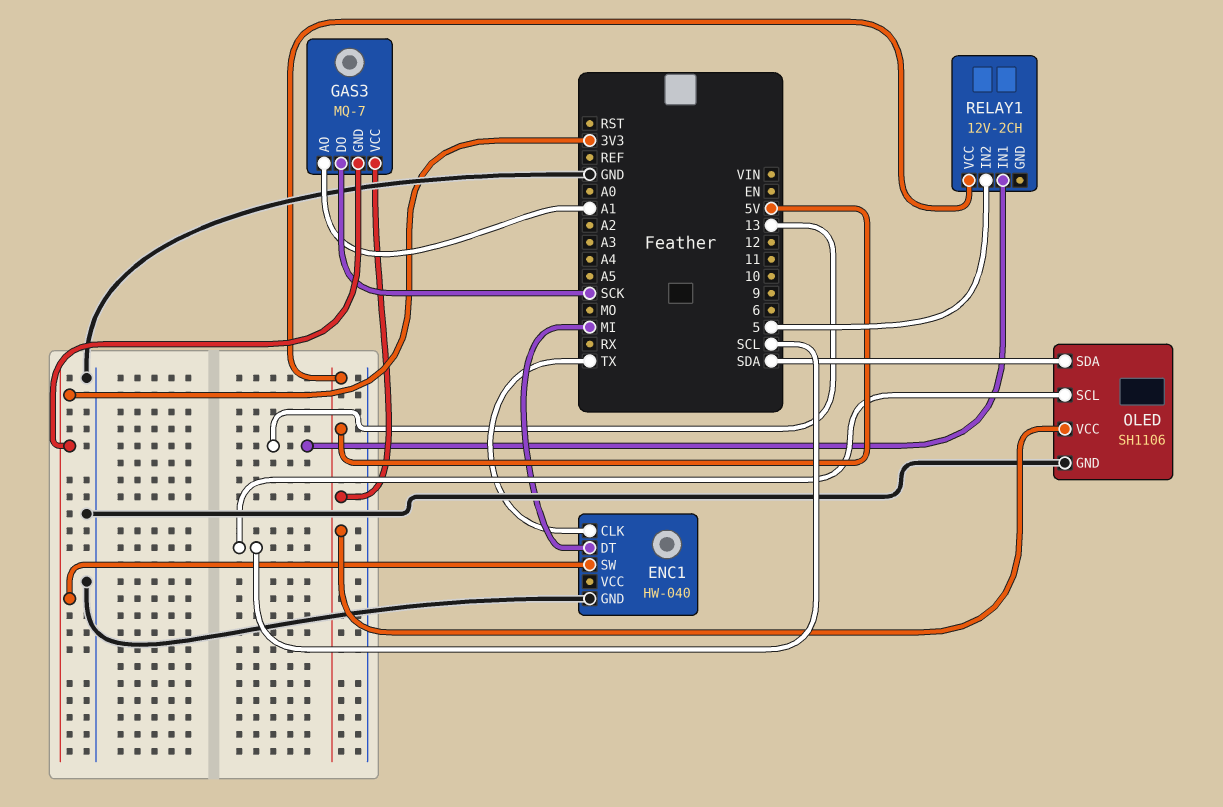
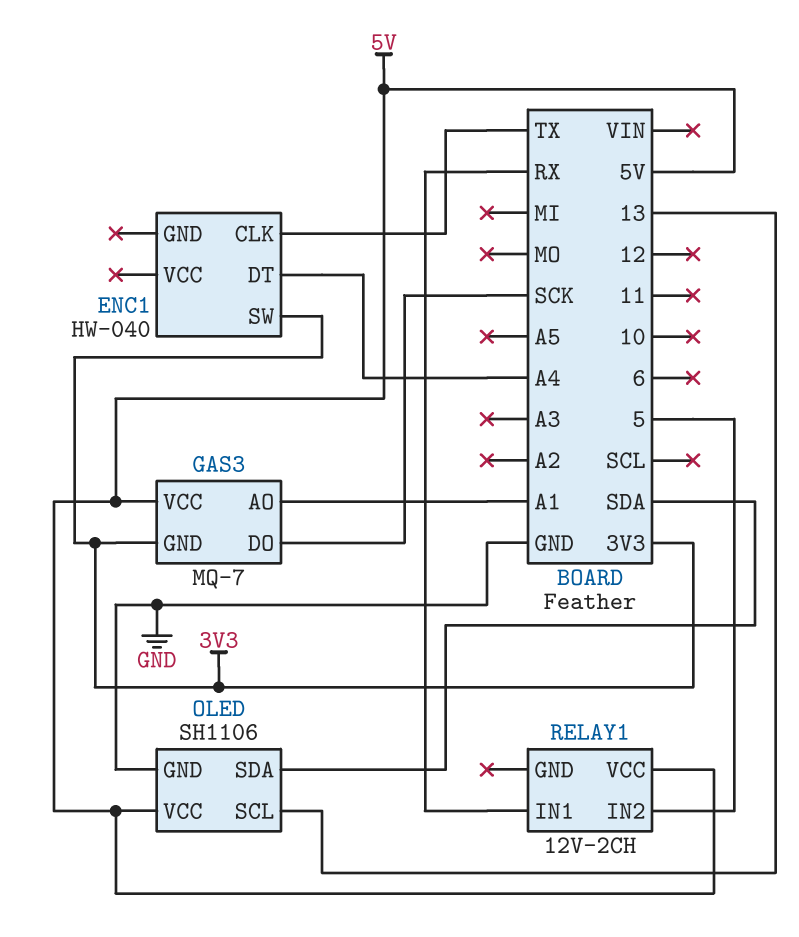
ENC1 pin DT: MI -> A4
ENC1 pin GND: GND -> none
OLED pin SCL: SCL -> 13
RELAY1 pin IN1: 13 -> RX

